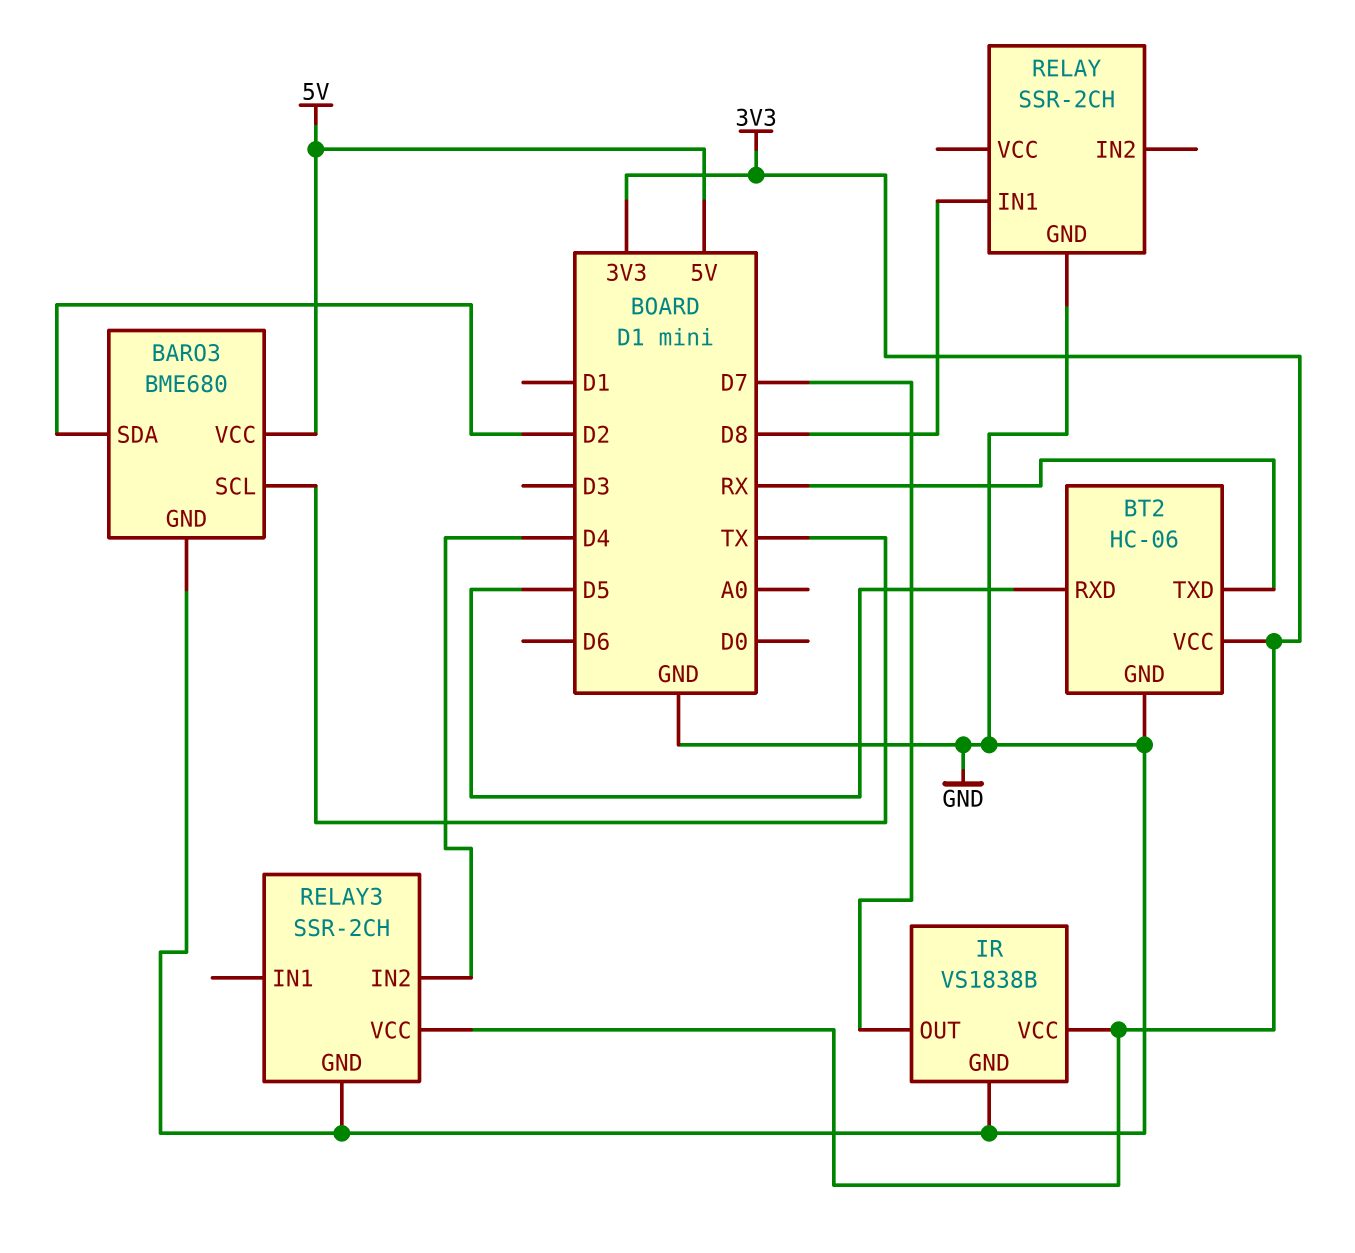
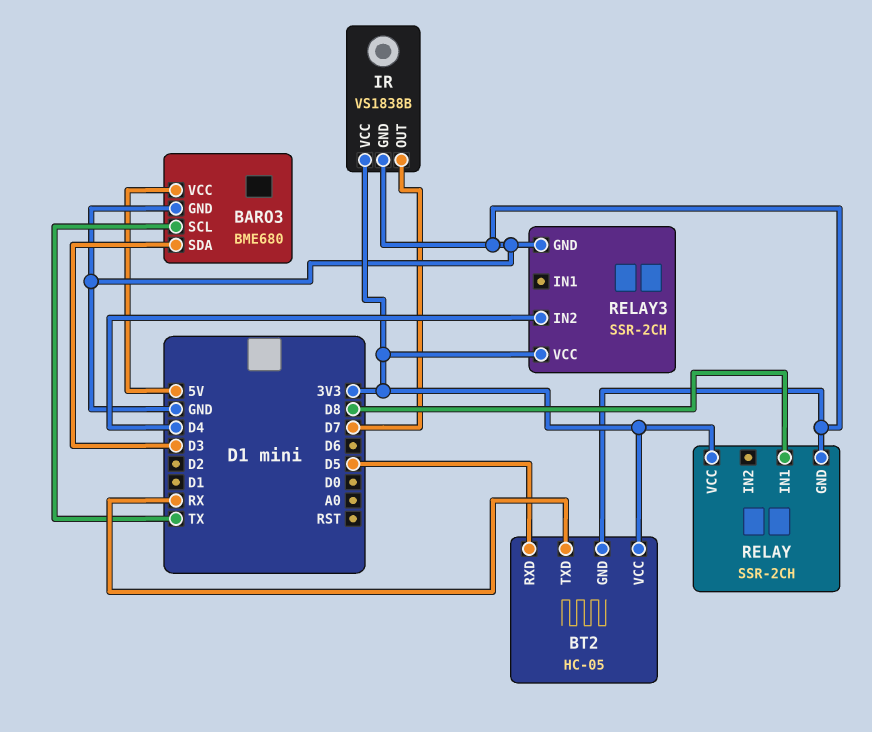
BARO3 pin SDA: D2 -> D3
BT2: HC-06 -> HC-05
RELAY pin VCC: none -> 3V3

